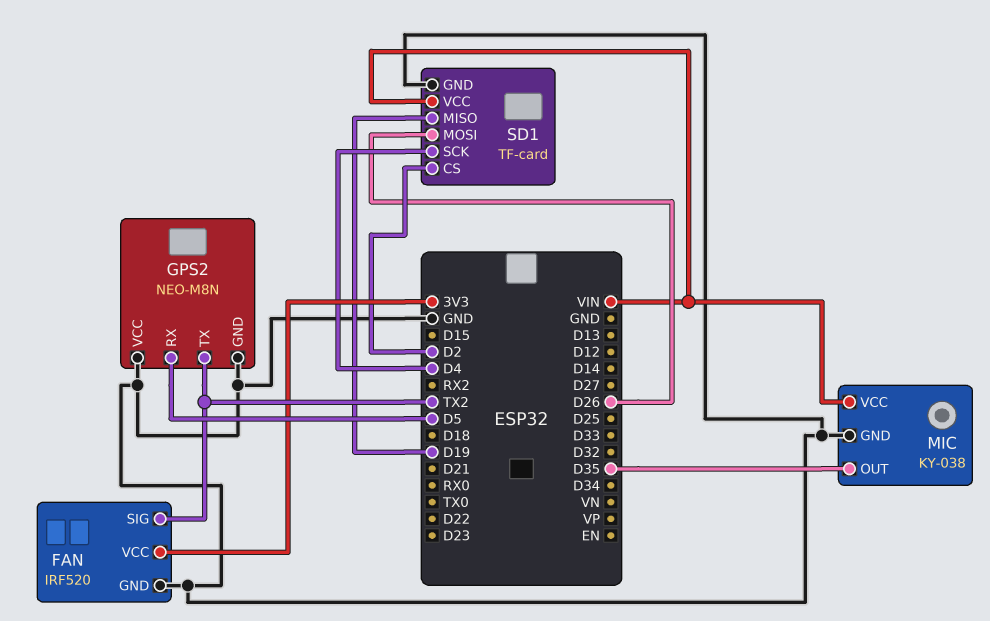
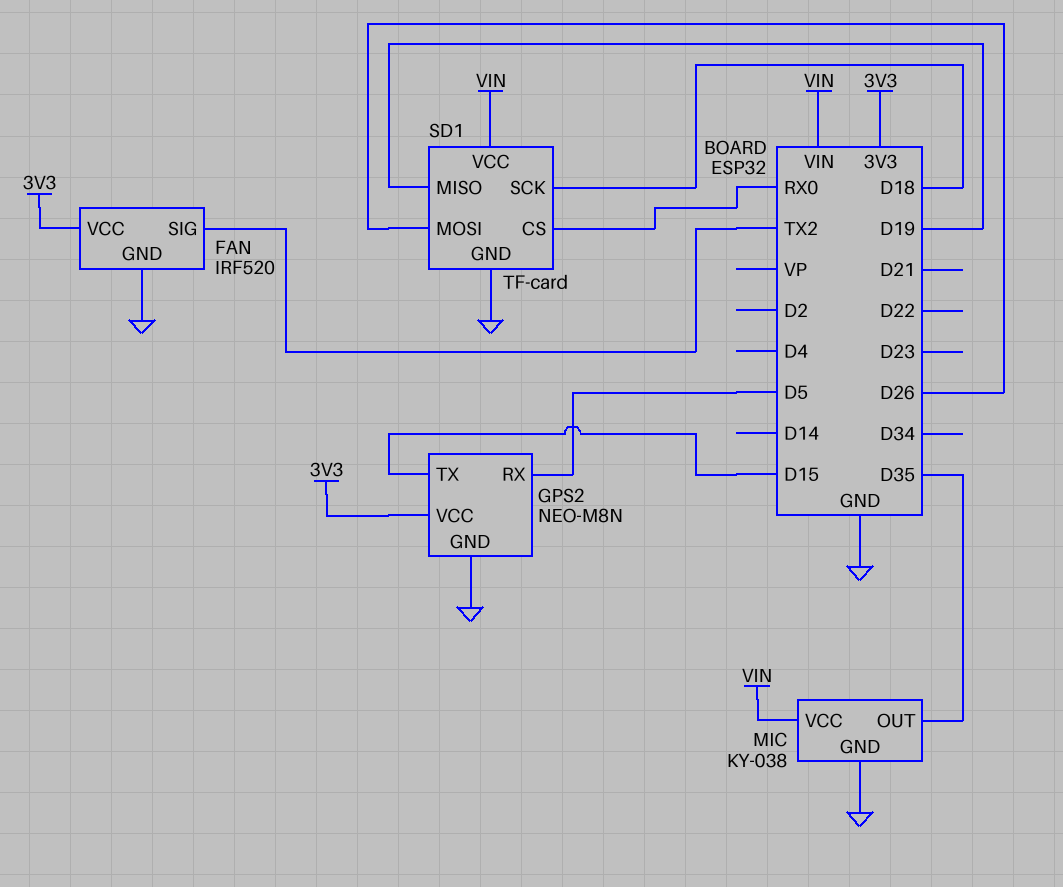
GPS2 pin TX: TX2 -> D15
GPS2 pin VCC: GND -> 3V3
SD1 pin CS: D2 -> RX0
SD1 pin SCK: D4 -> D18

